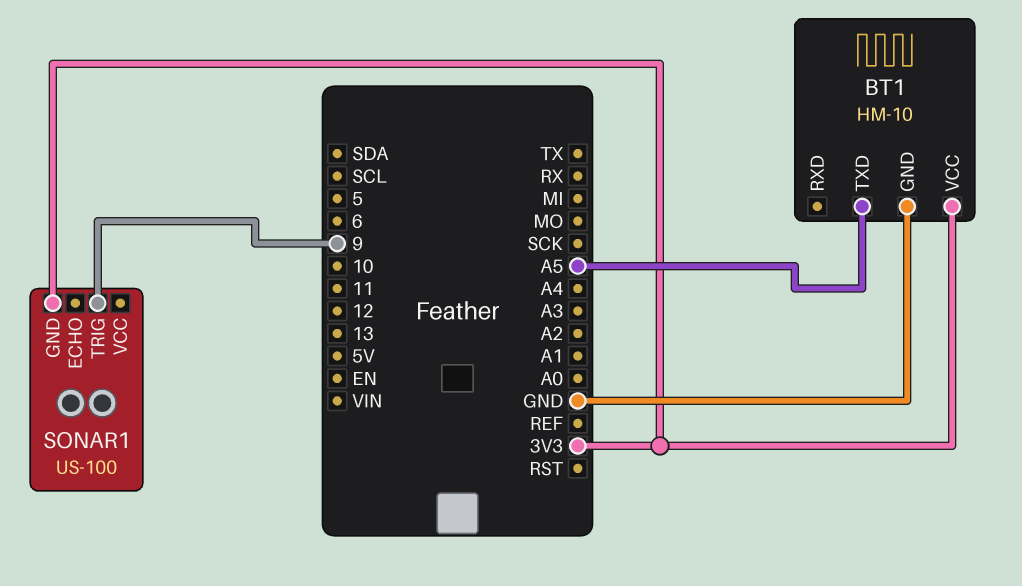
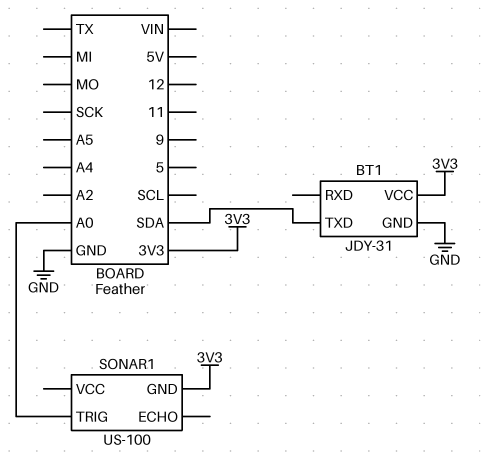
BT1: HM-10 -> JDY-31
BT1 pin TXD: A5 -> SDA
SONAR1 pin TRIG: 9 -> A0

